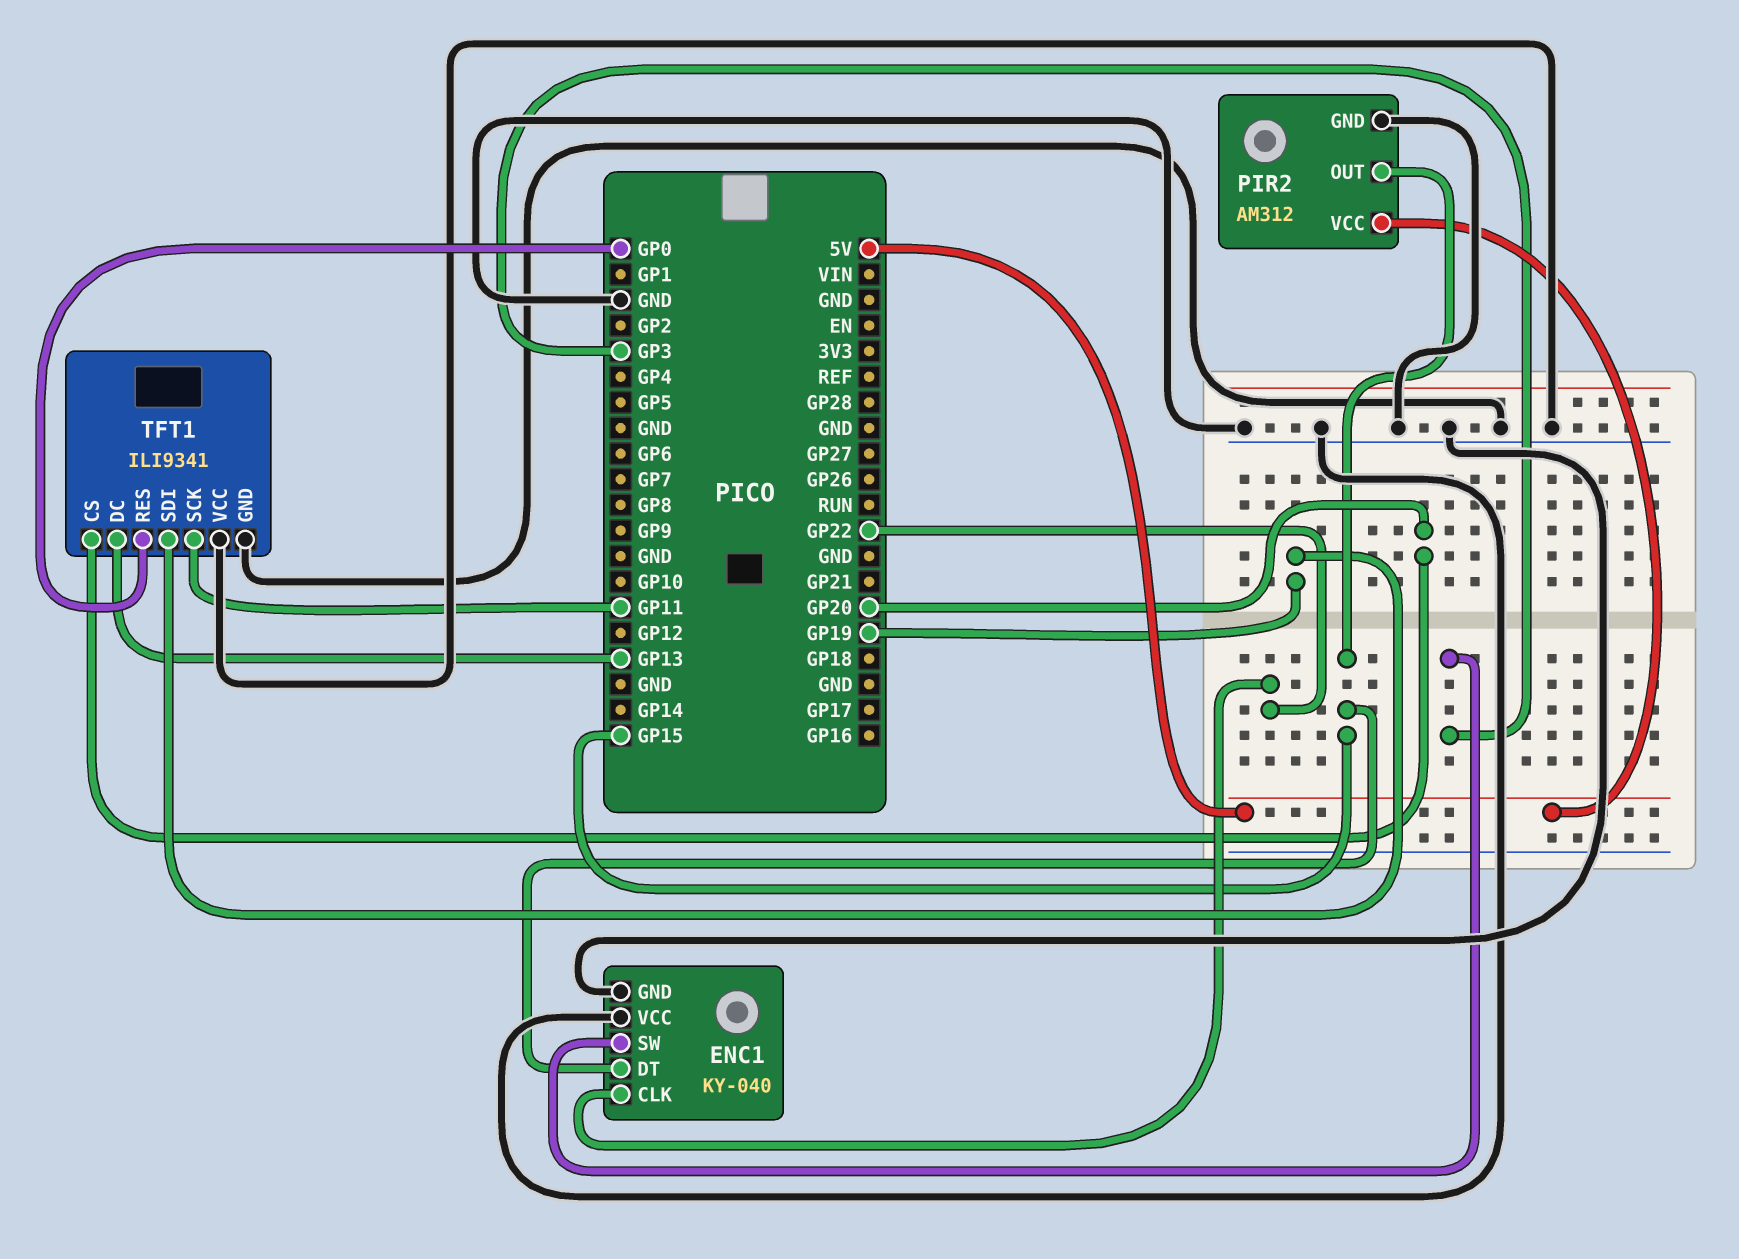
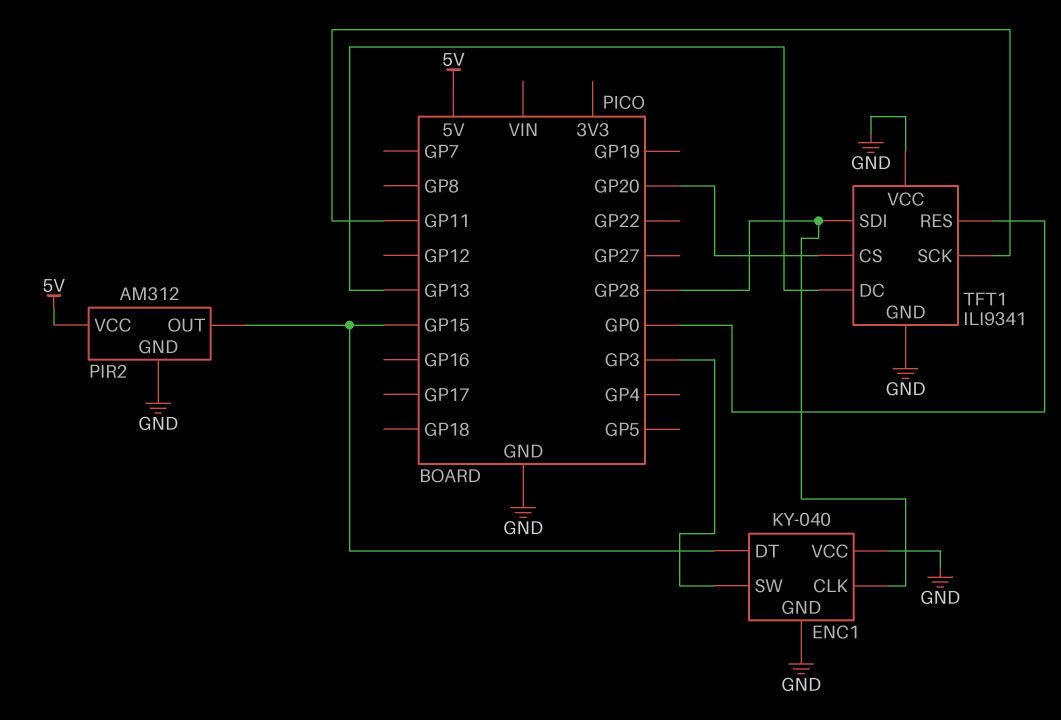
ENC1 pin CLK: GP22 -> GP28
TFT1 pin SDI: GP19 -> GP28

